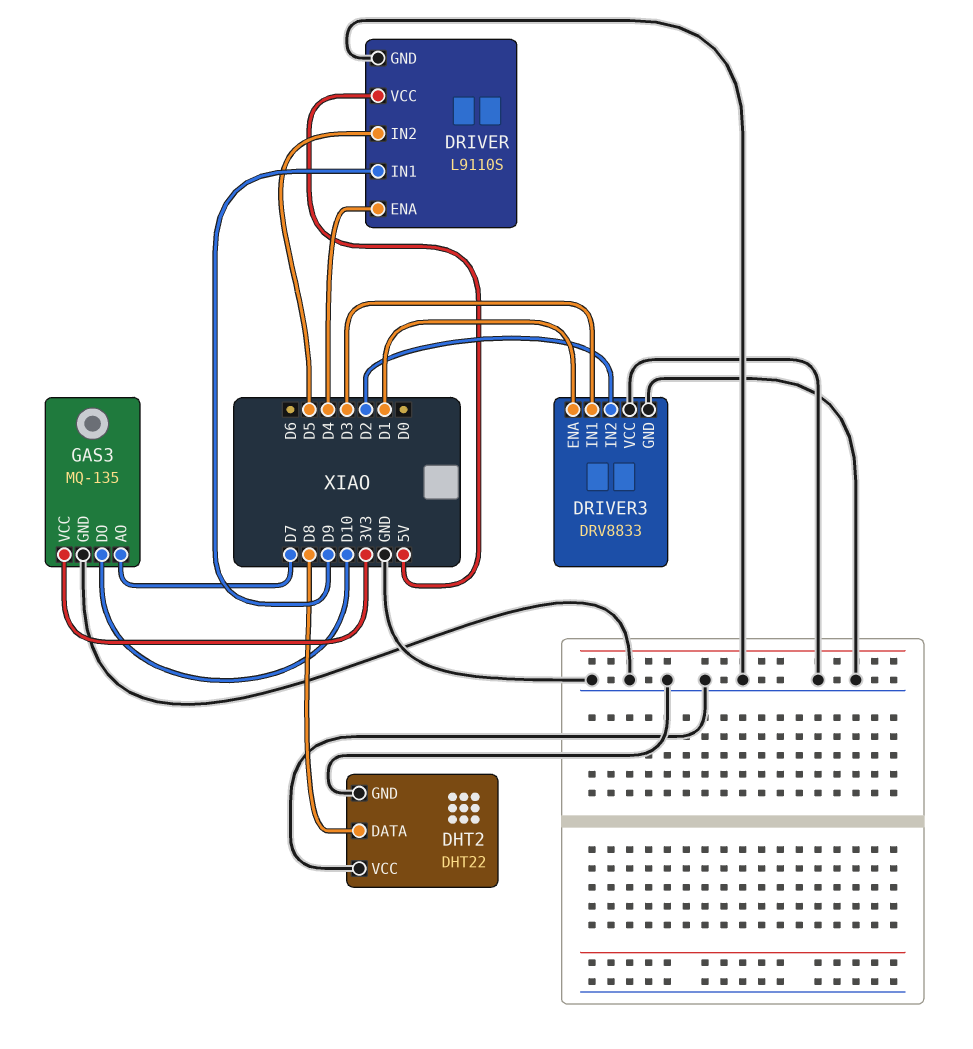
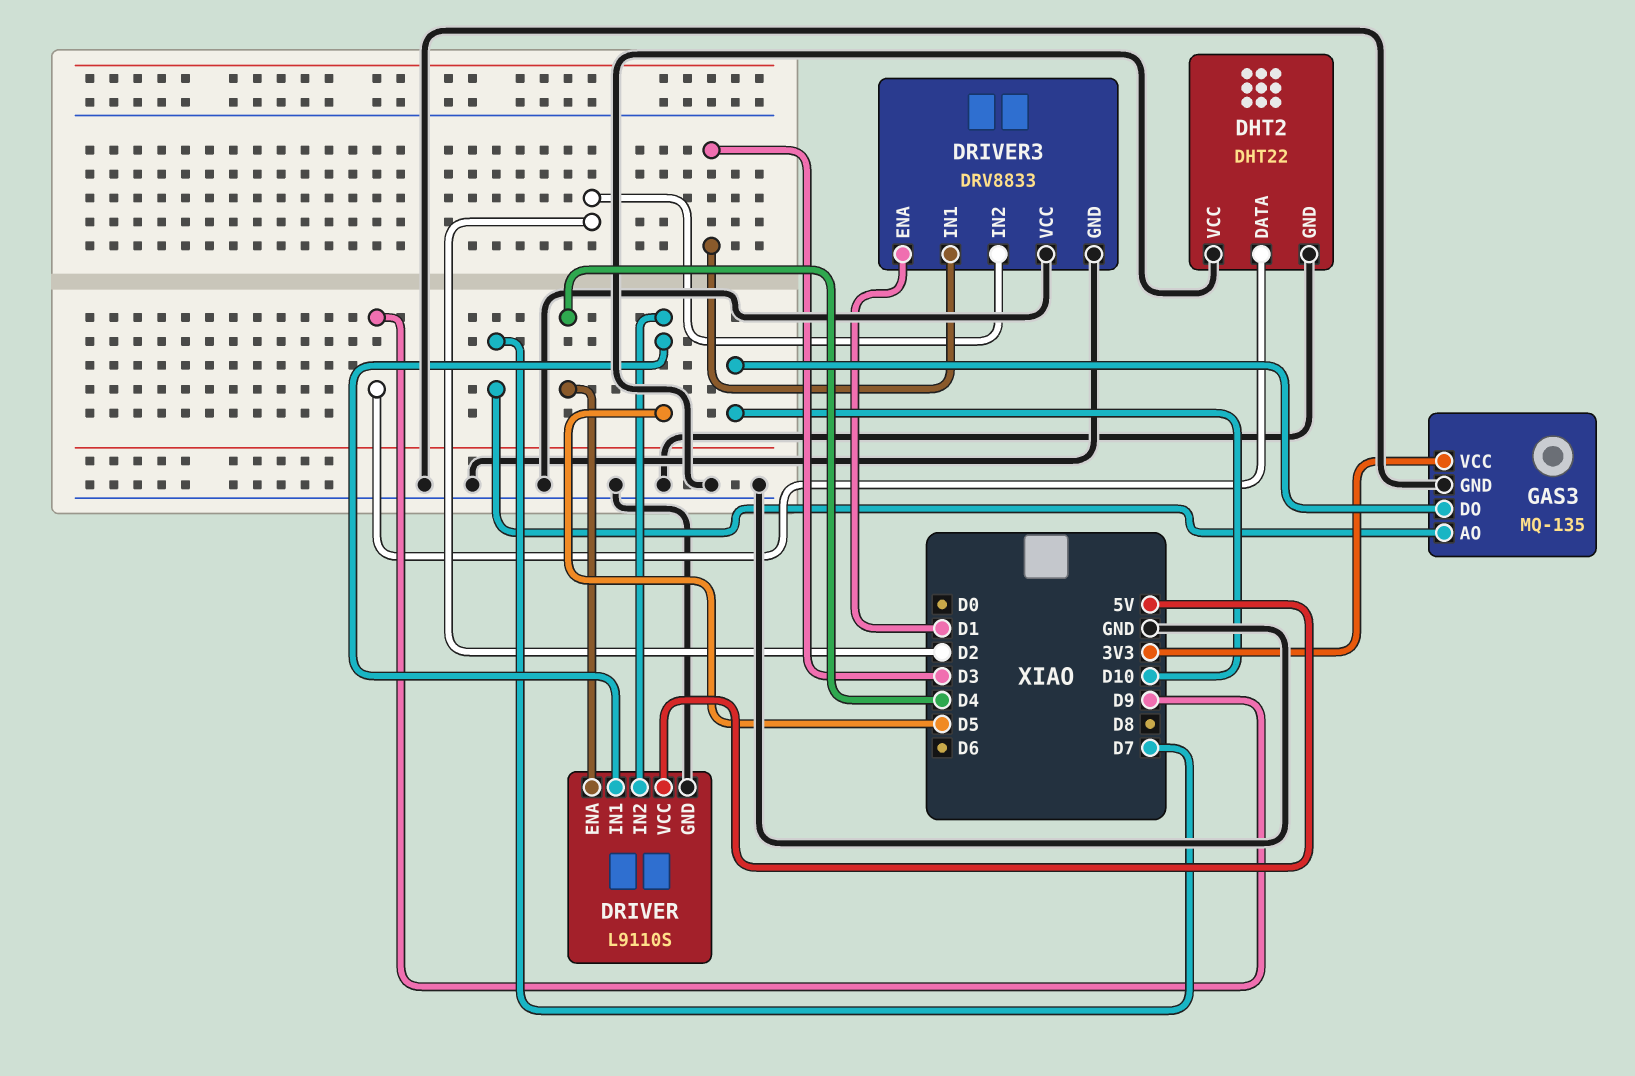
DHT2 pin DATA: D8 -> D9
DRIVER pin IN1: D9 -> D5

